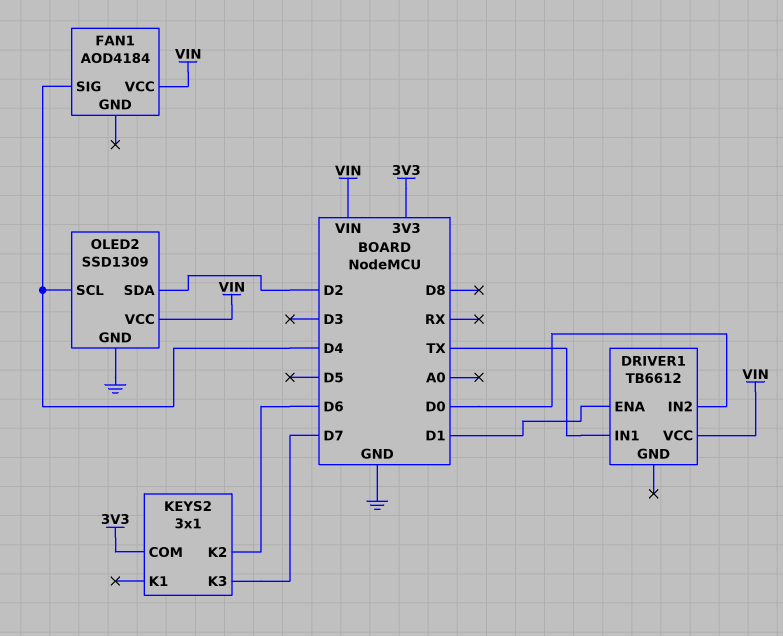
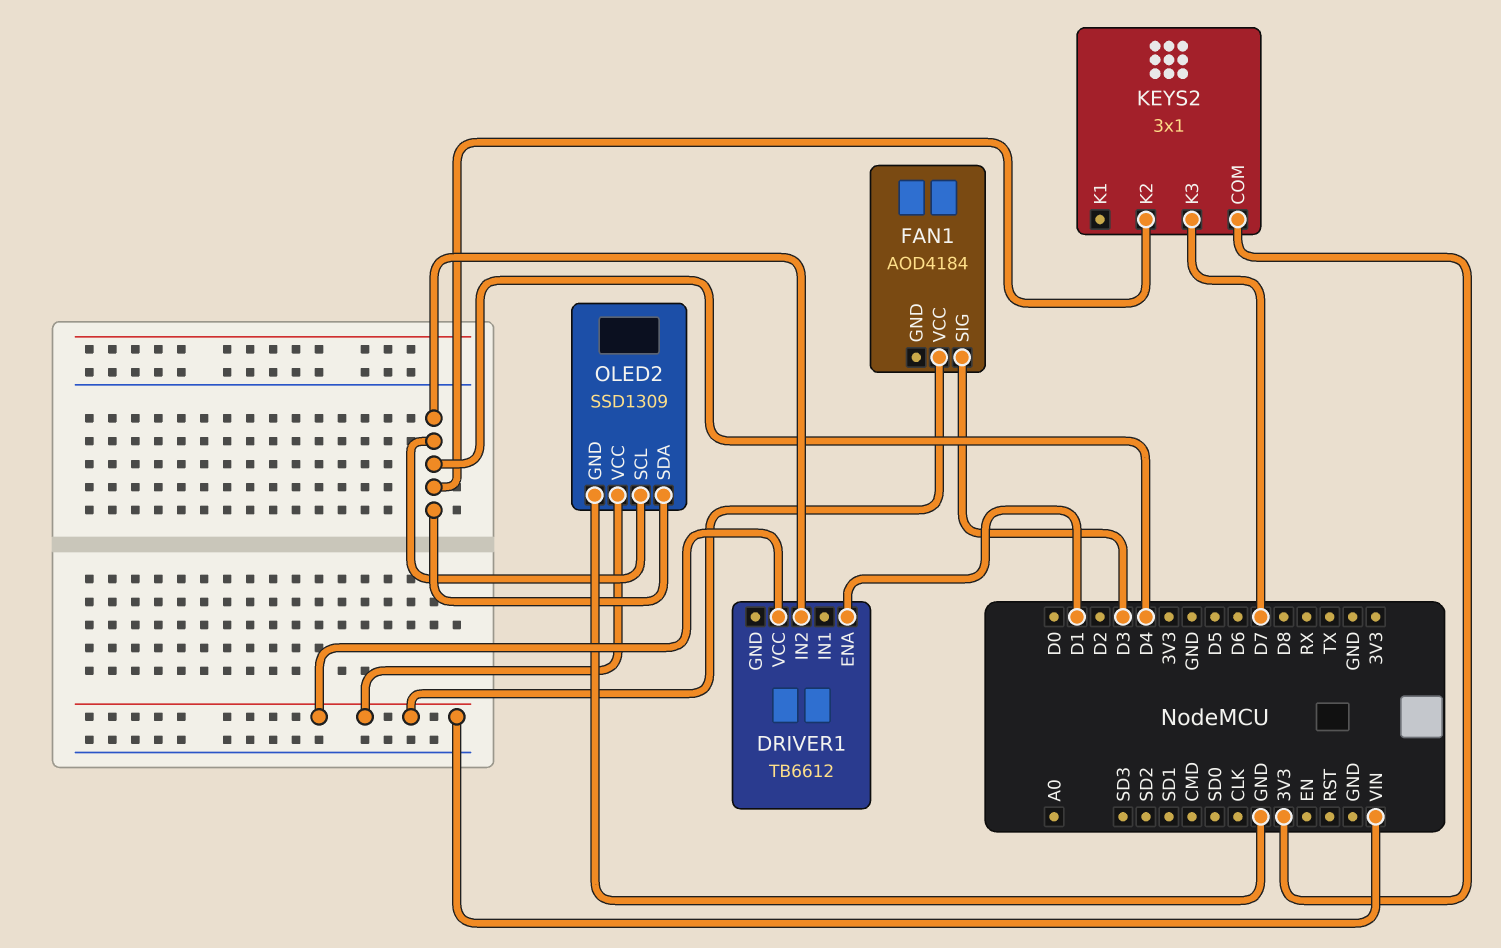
DRIVER1 pin IN1: TX -> none
DRIVER1 pin IN2: D0 -> D4
FAN1 pin SIG: D4 -> D3
KEYS2 pin K2: D6 -> D4
OLED2 pin SDA: D2 -> D4

